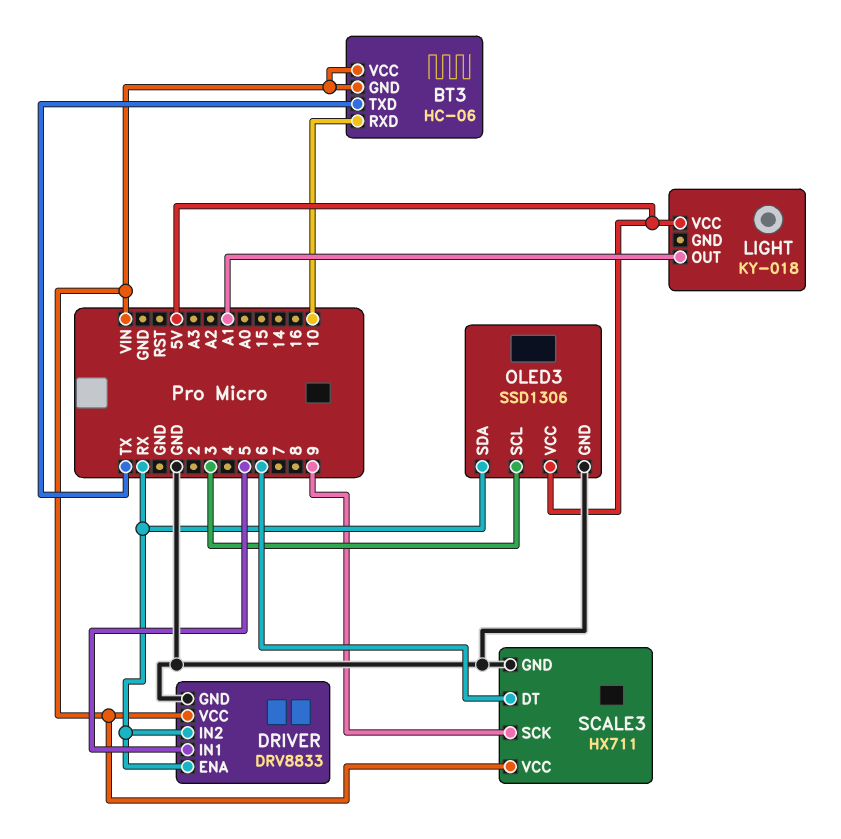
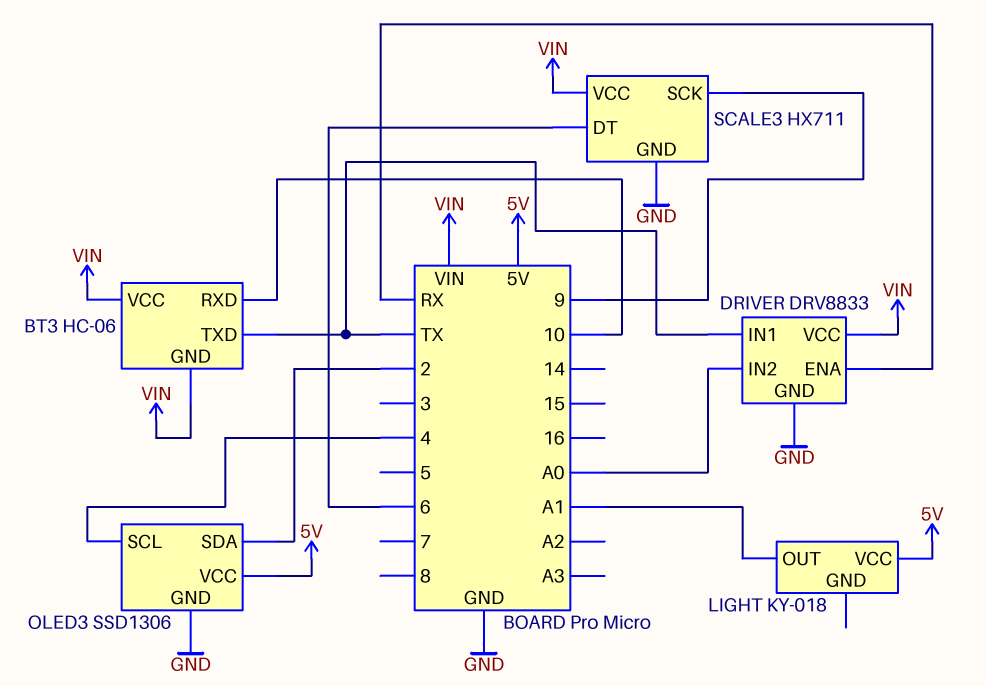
DRIVER pin IN1: 5 -> TX
DRIVER pin IN2: RX -> A0
OLED3 pin SCL: 3 -> 4
OLED3 pin SDA: RX -> 2

